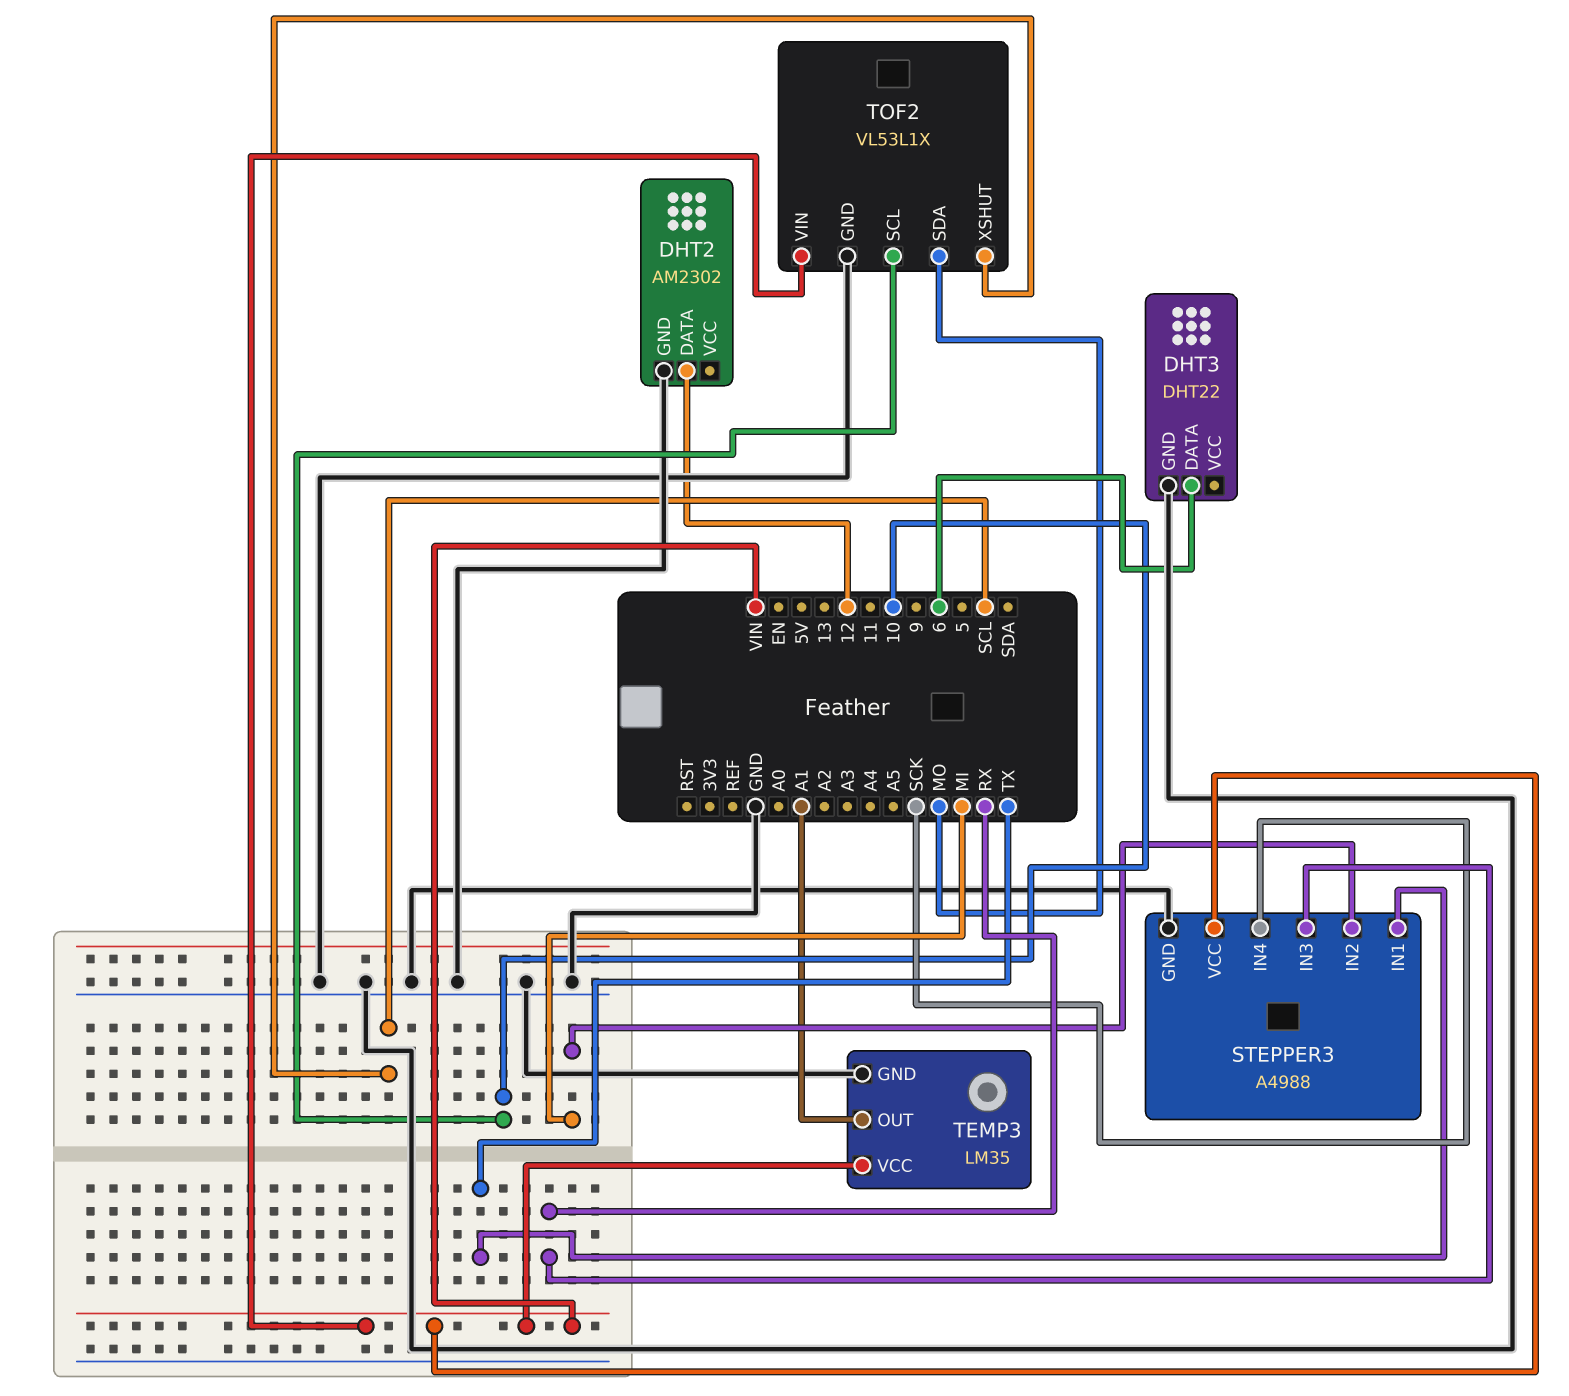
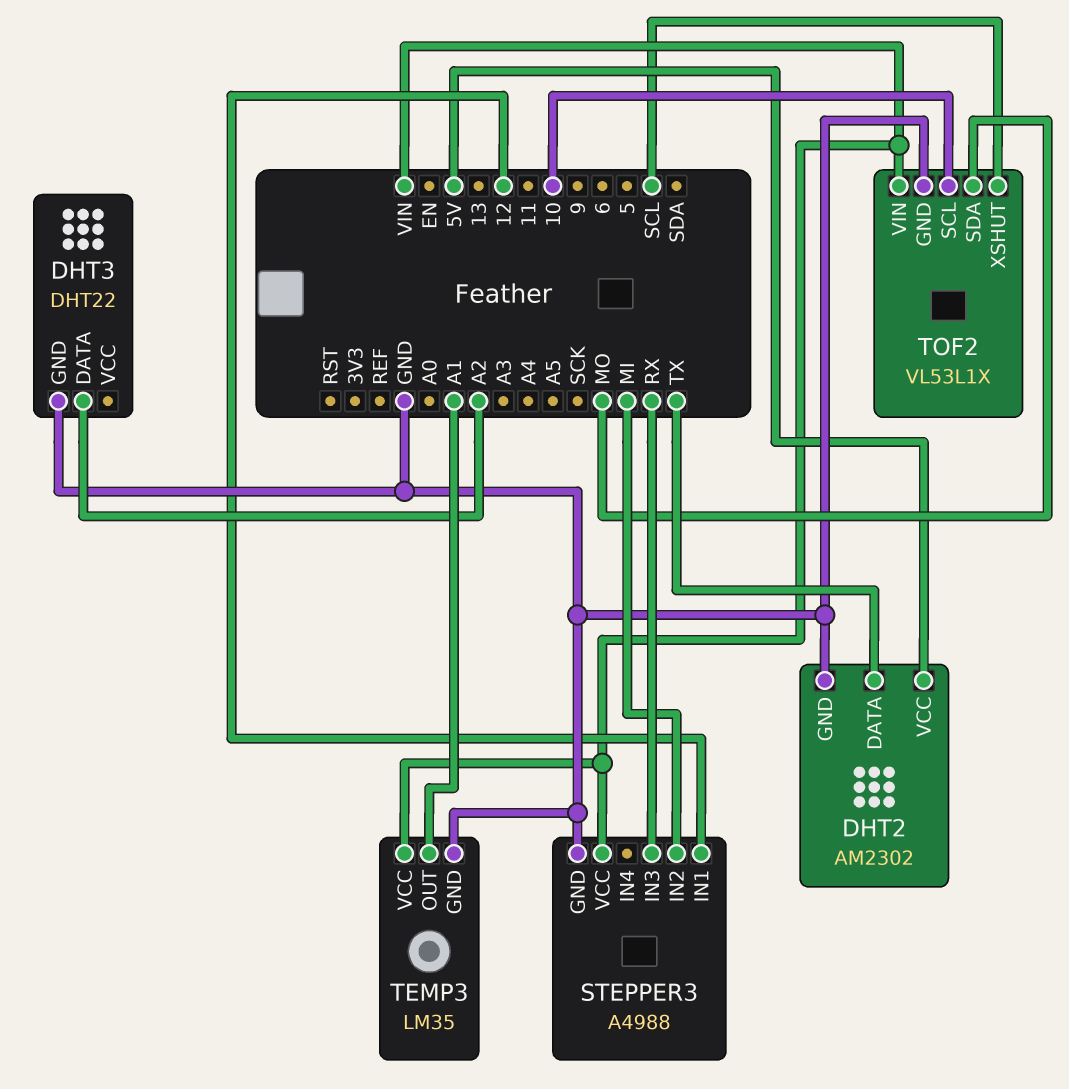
DHT2 pin DATA: 12 -> TX
DHT2 pin VCC: none -> 5V
DHT3 pin DATA: 6 -> A2
STEPPER3 pin IN1: TX -> 12
STEPPER3 pin IN4: SCK -> none

